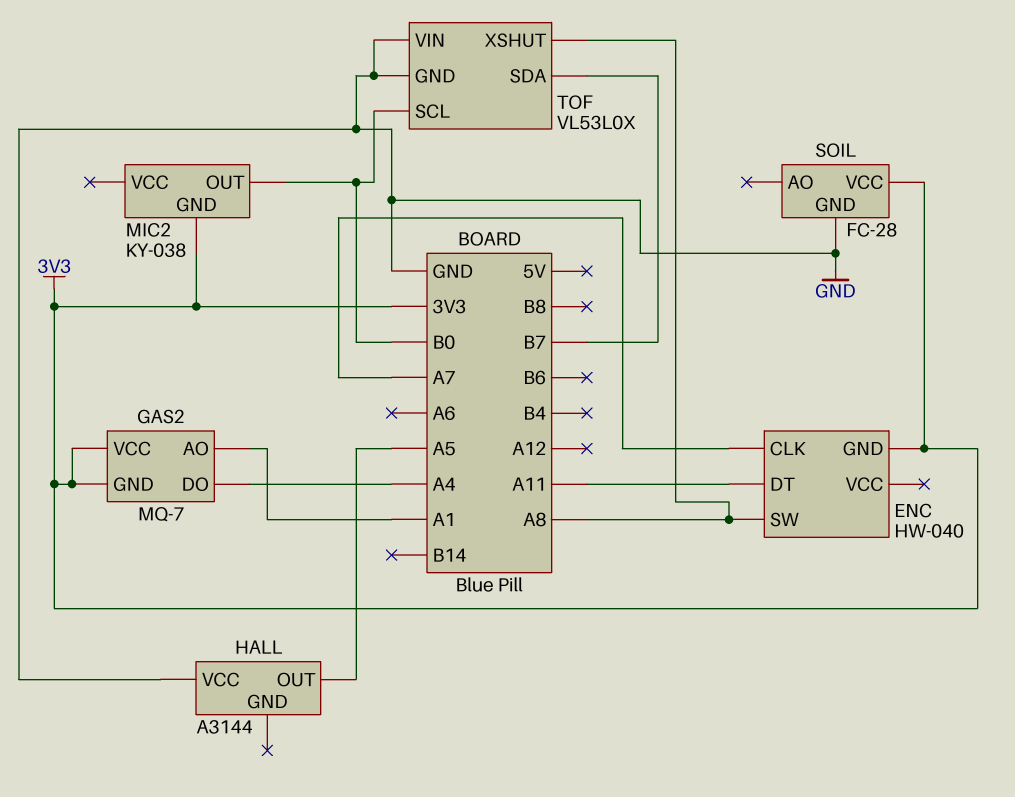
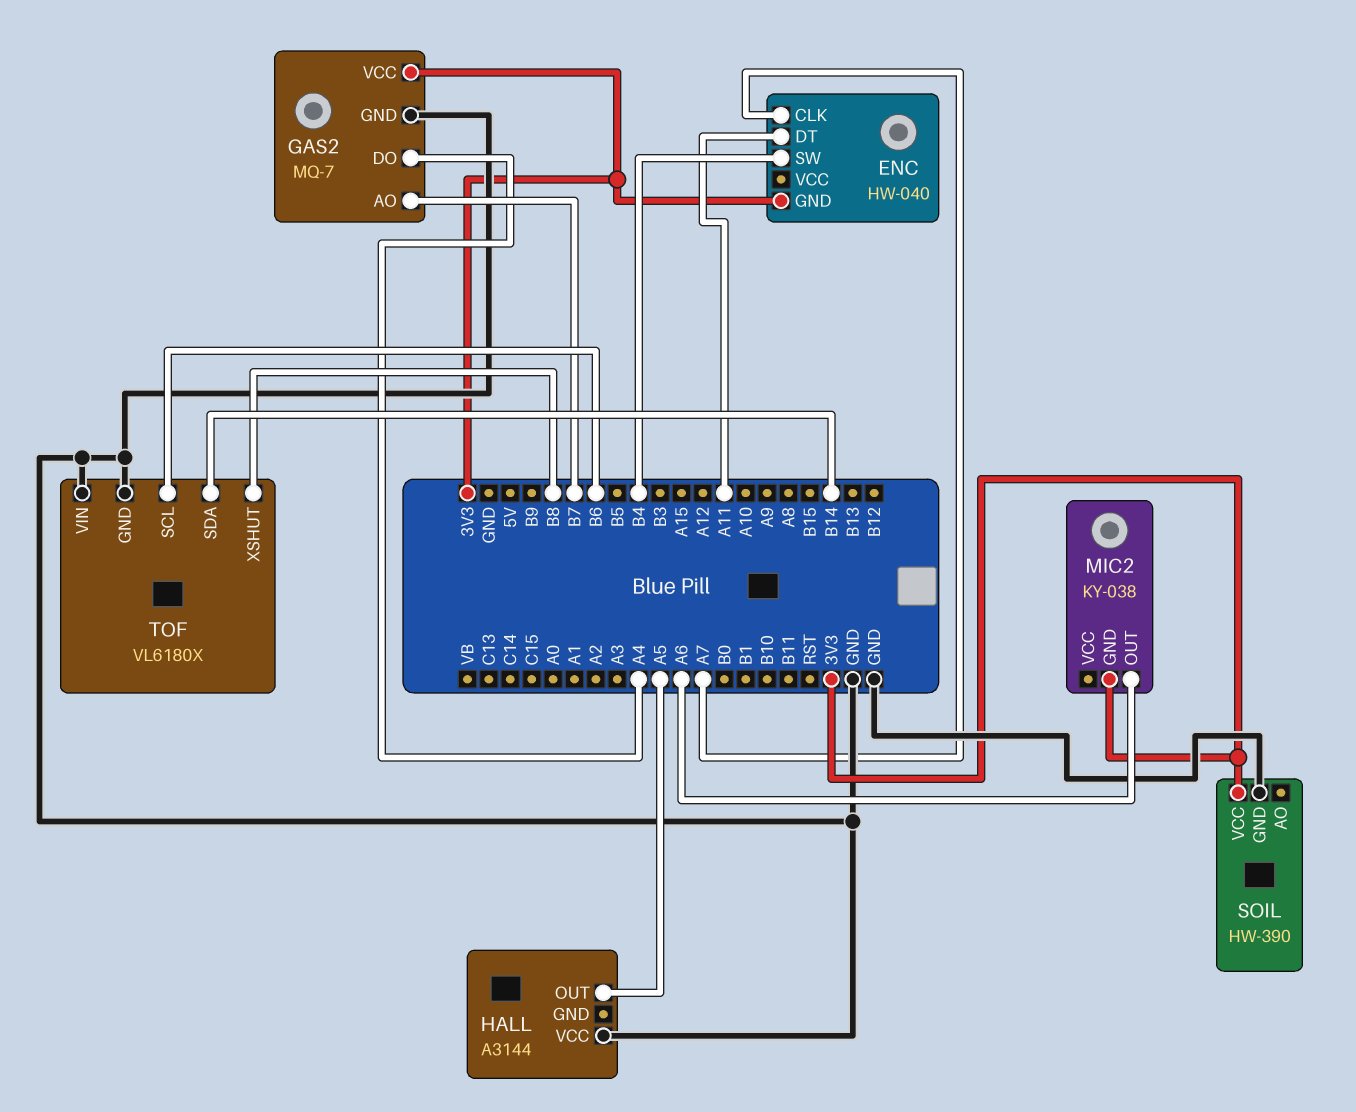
ENC pin SW: A8 -> B4
GAS2 pin AO: A1 -> B7
GAS2 pin GND: 3V3 -> GND
MIC2 pin OUT: B0 -> A6
SOIL: FC-28 -> HW-390
TOF: VL53L0X -> VL6180X
TOF pin SCL: B0 -> B6
TOF pin SDA: B7 -> B14
TOF pin XSHUT: A8 -> B8

